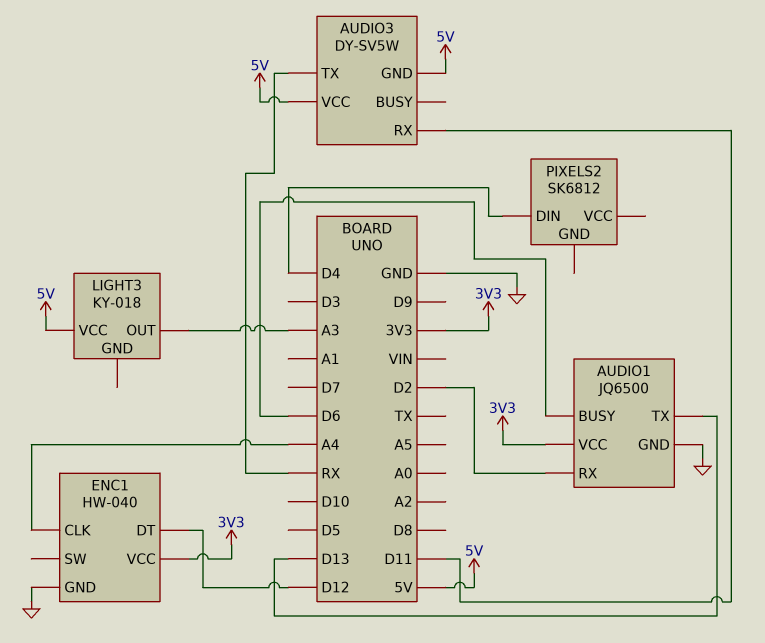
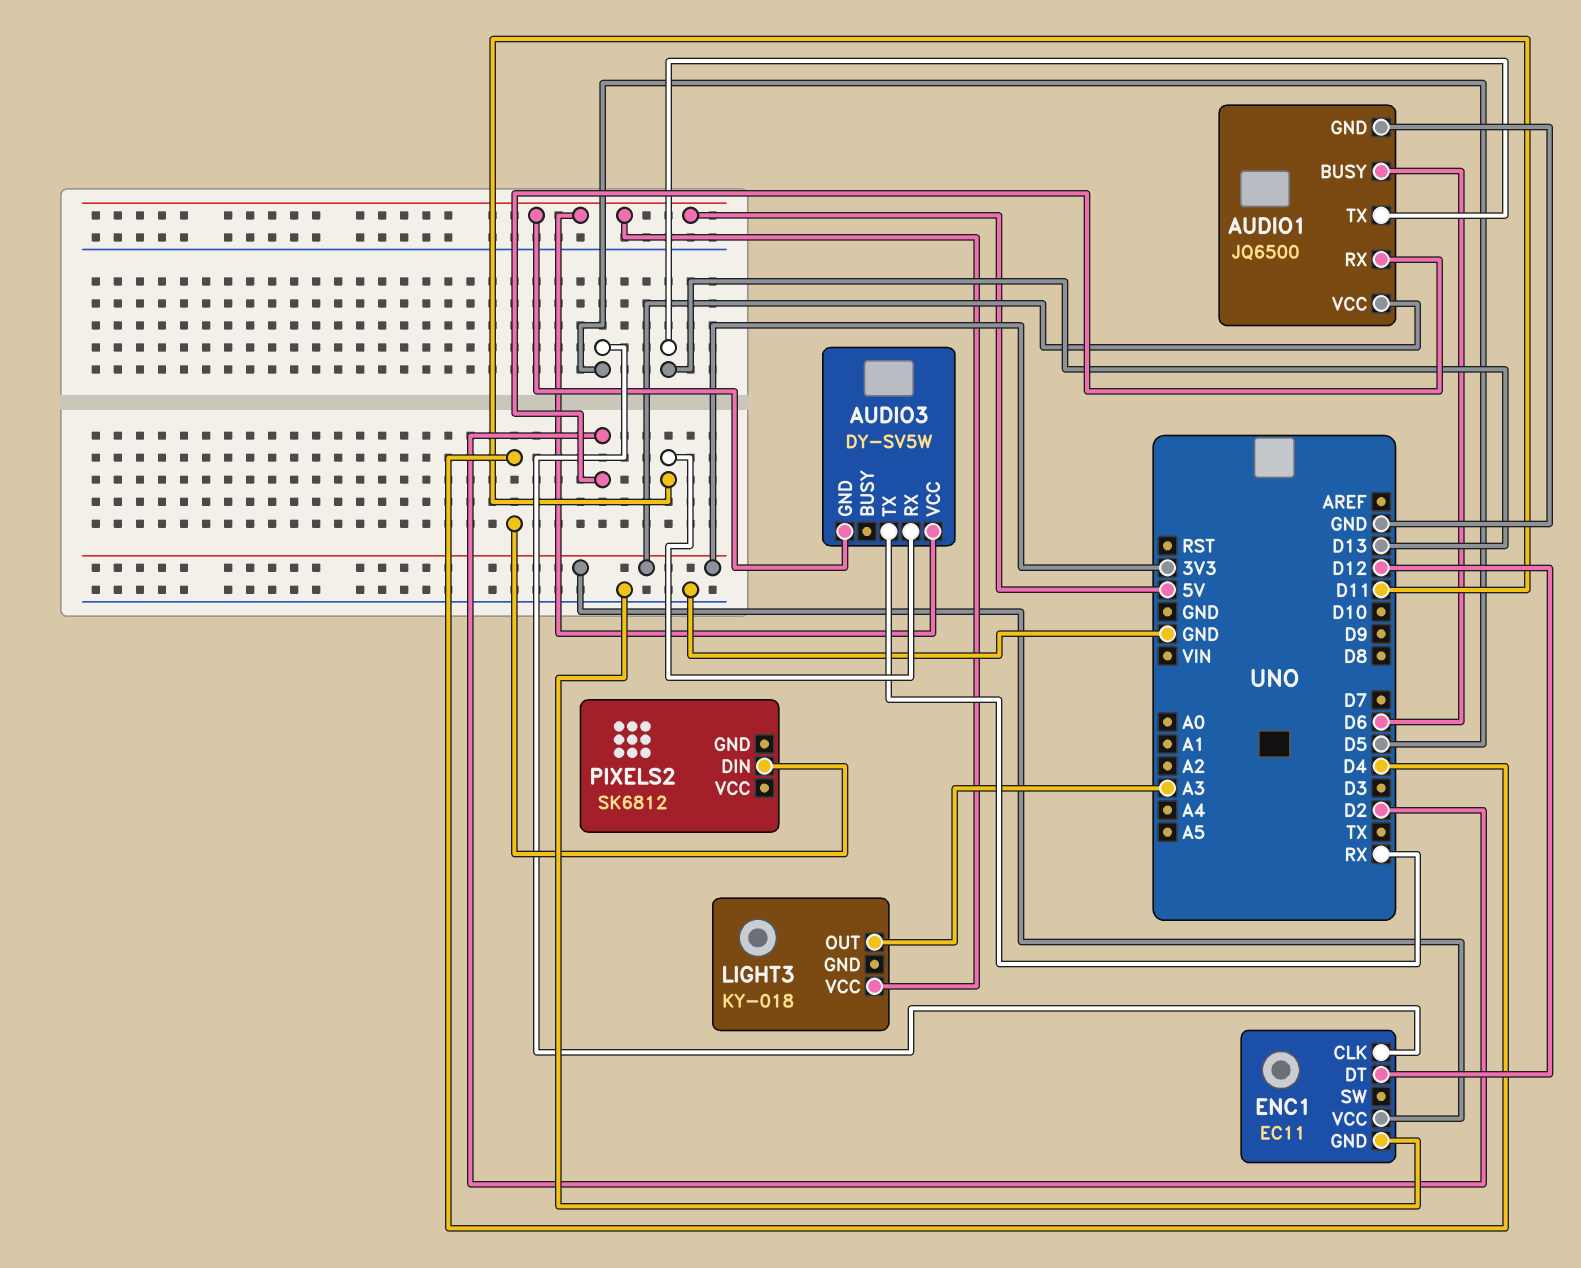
ENC1: HW-040 -> EC11
ENC1 pin CLK: A4 -> D5

